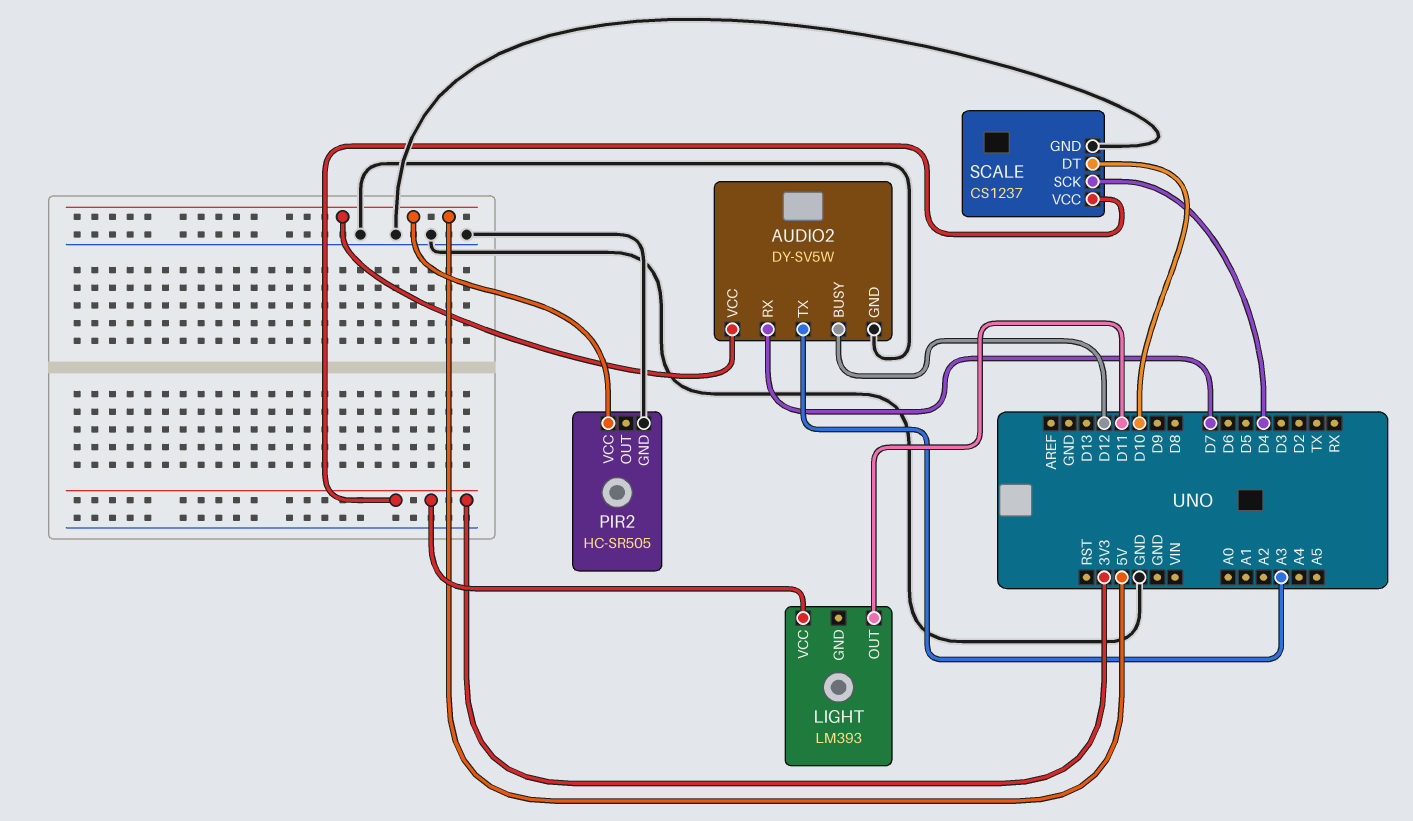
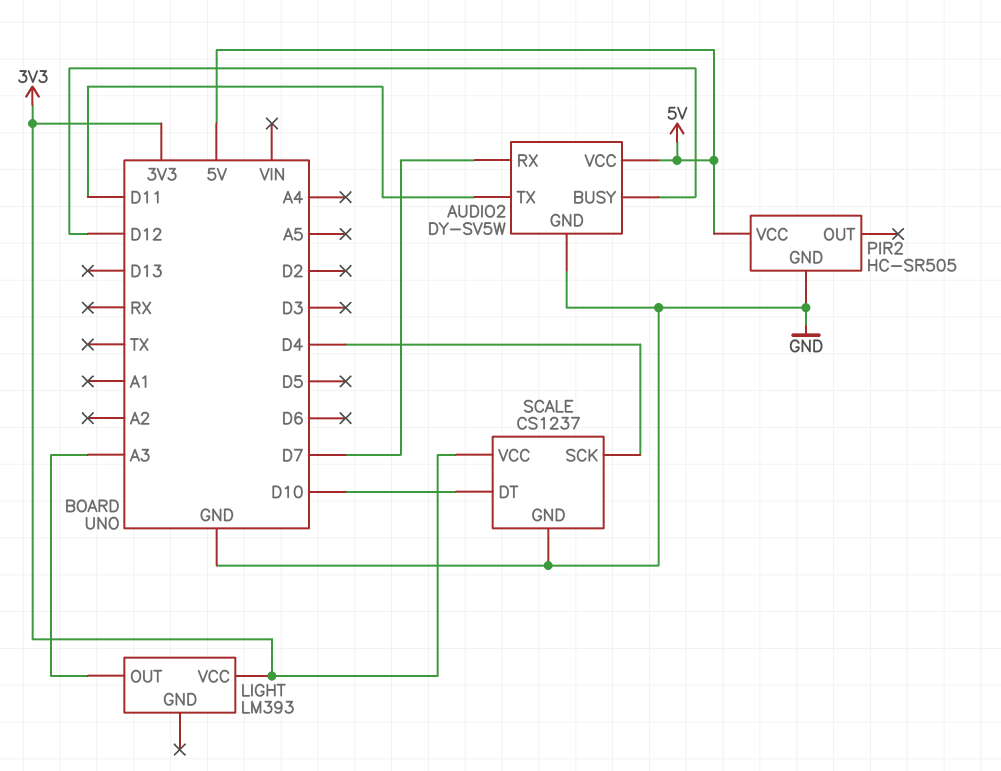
AUDIO2 pin TX: A3 -> D11
LIGHT pin OUT: D11 -> A3

